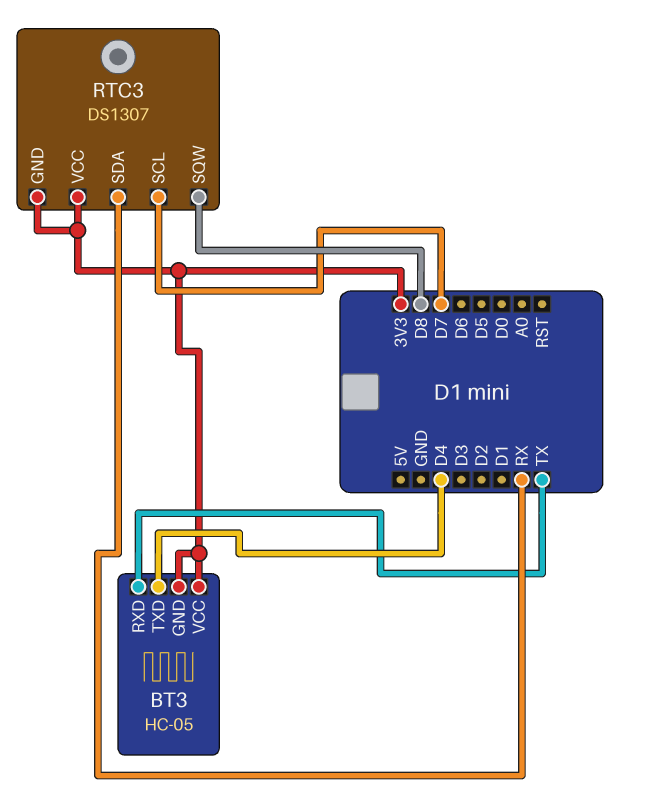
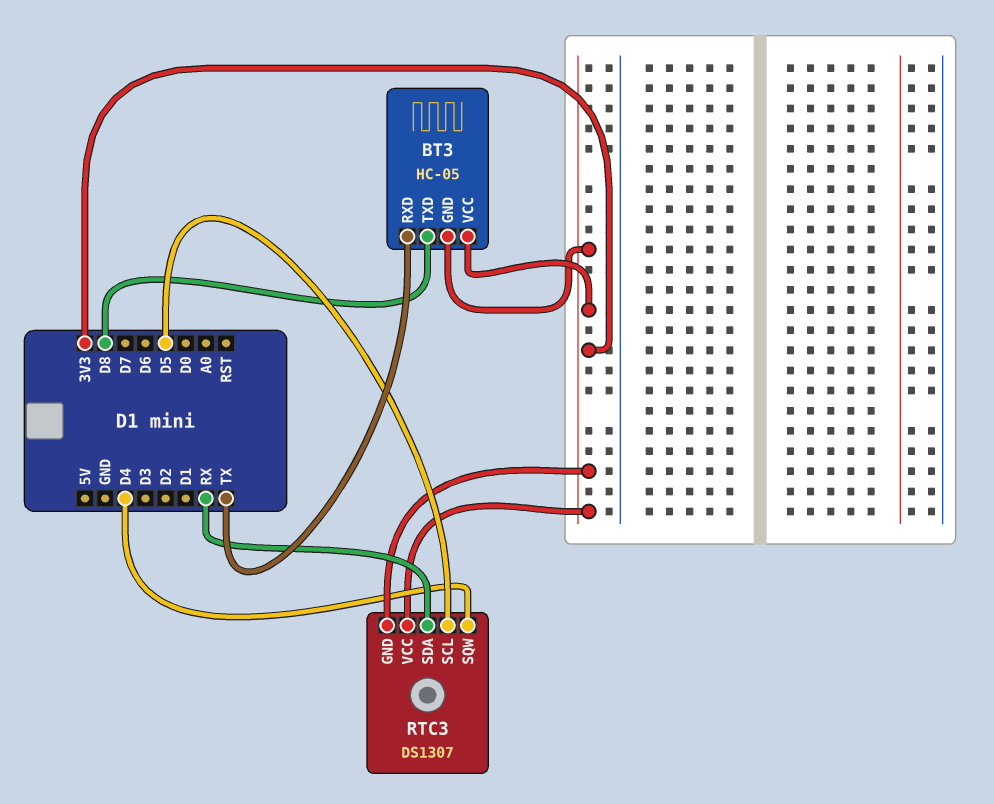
BT3 pin TXD: D4 -> D8
RTC3 pin SCL: D7 -> D5
RTC3 pin SQW: D8 -> D4

